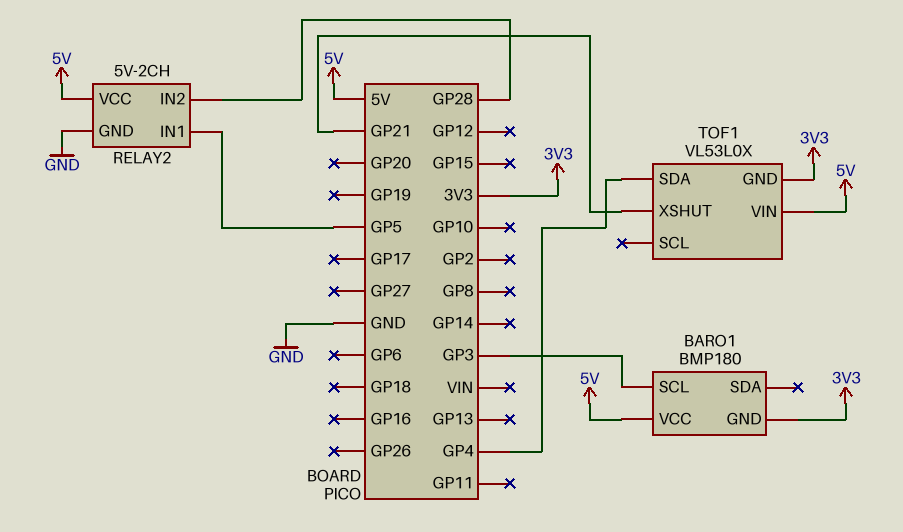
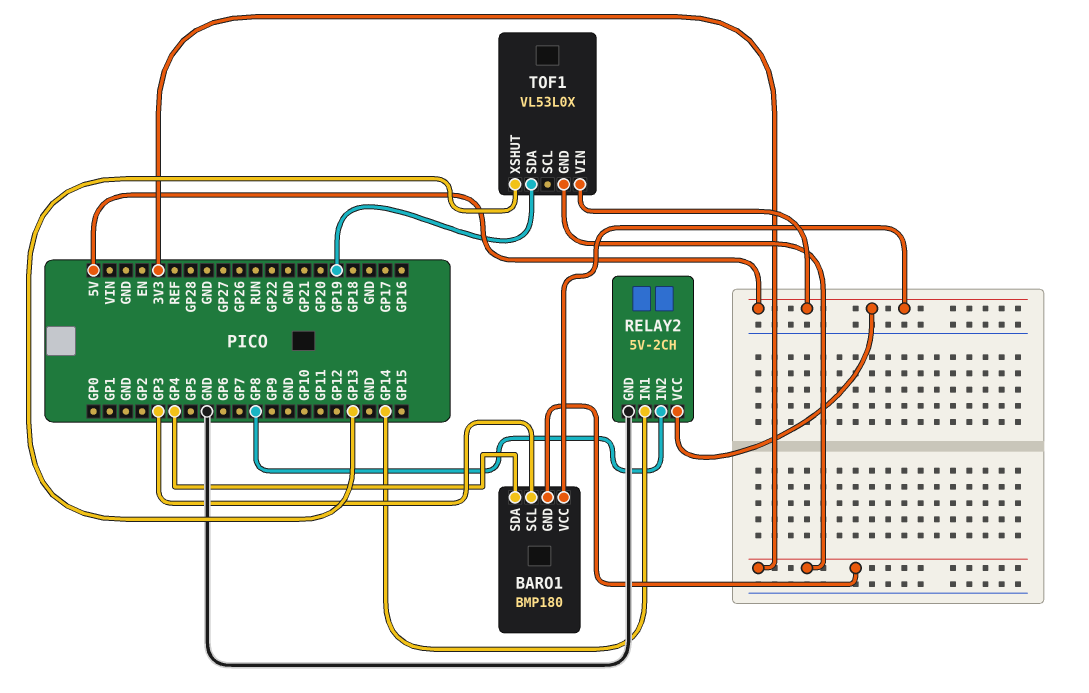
BARO1 pin SDA: none -> GP4
RELAY2 pin IN1: GP5 -> GP14
RELAY2 pin IN2: GP28 -> GP8
TOF1 pin SDA: GP4 -> GP19
TOF1 pin XSHUT: GP21 -> GP13

